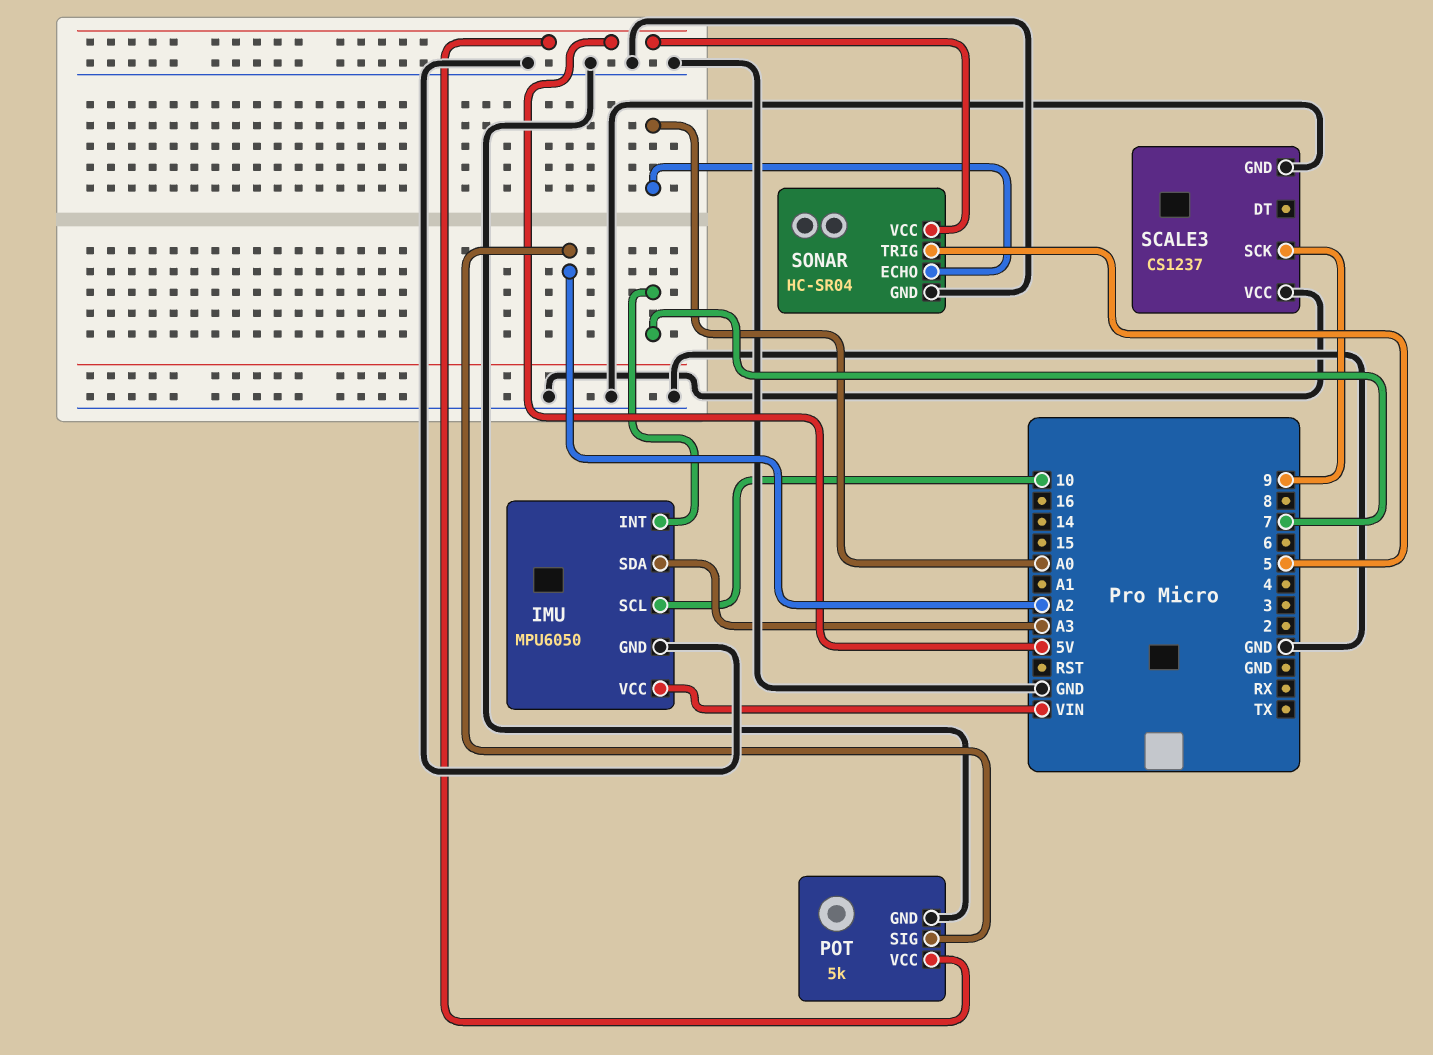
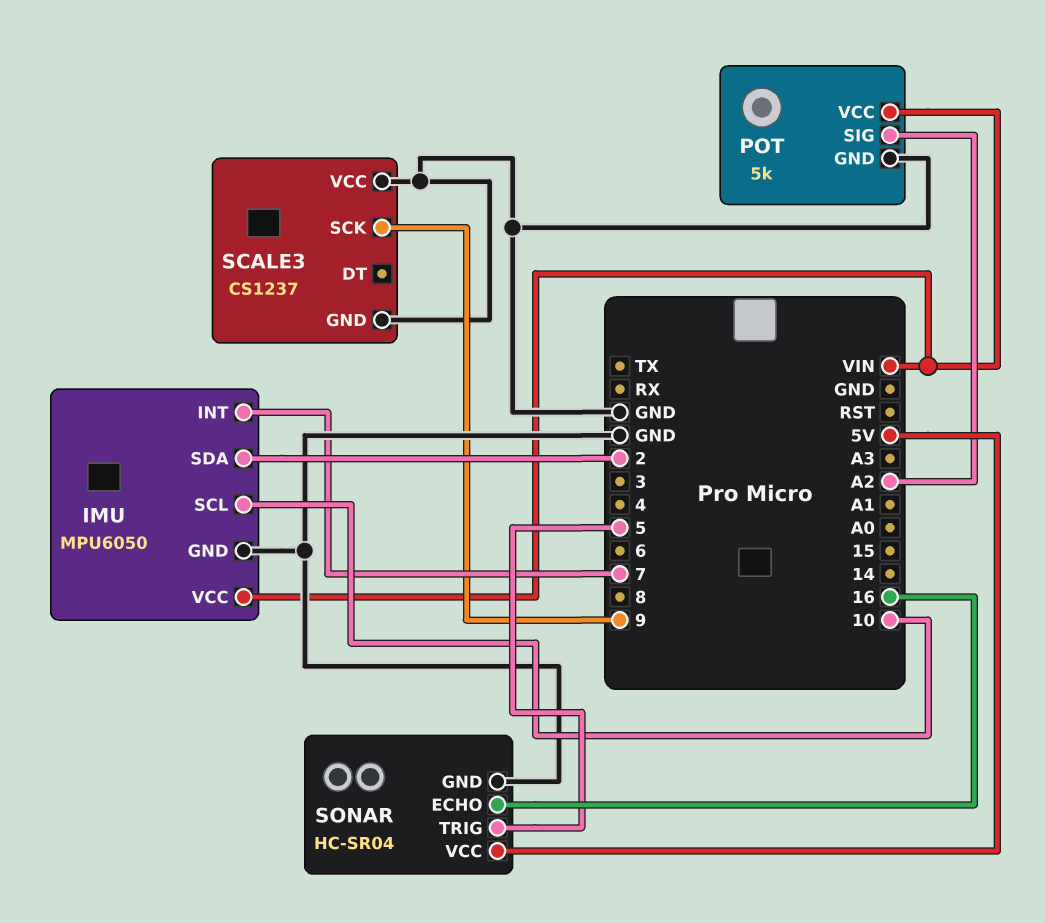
IMU pin SDA: A3 -> 2
POT pin VCC: 5V -> VIN
SONAR pin ECHO: A0 -> 16

